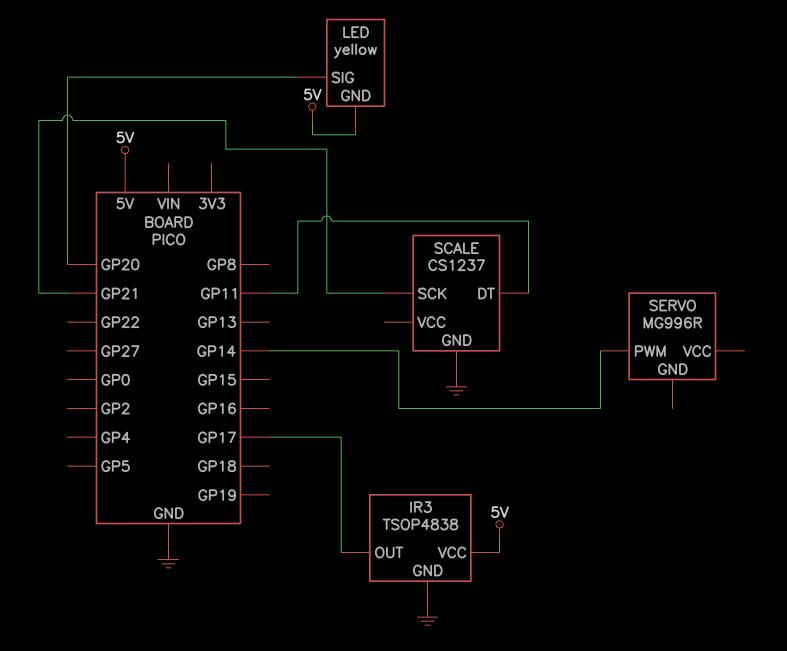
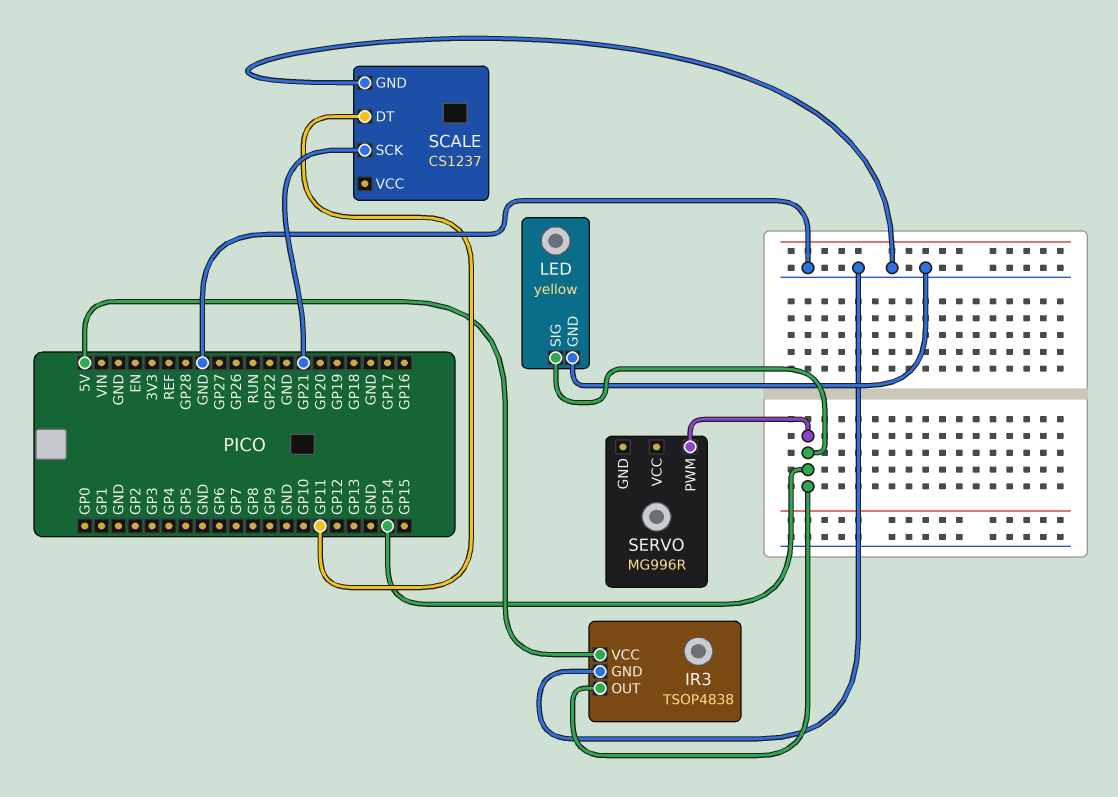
IR3 pin OUT: GP17 -> GP14
LED pin GND: 5V -> GND
LED pin SIG: GP20 -> GP14

